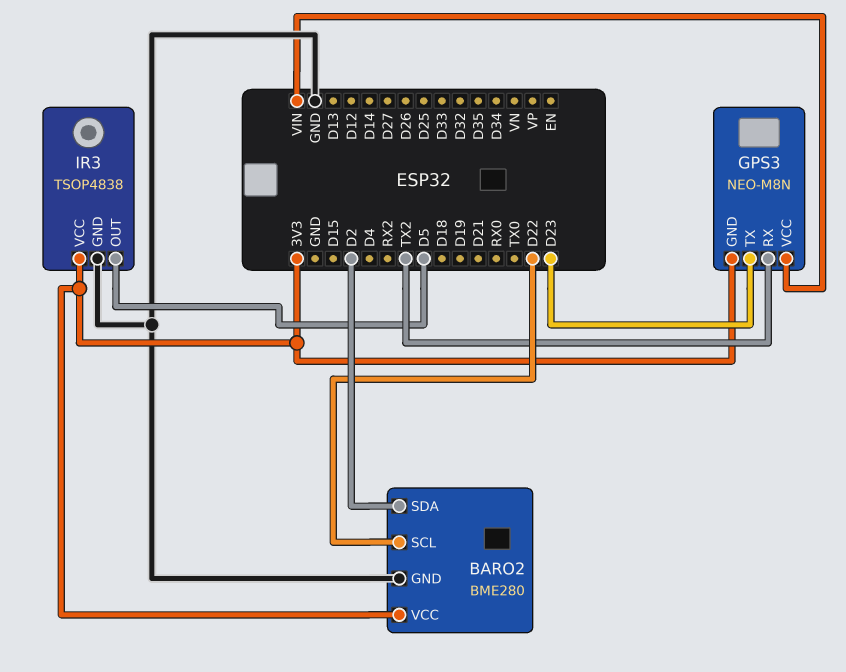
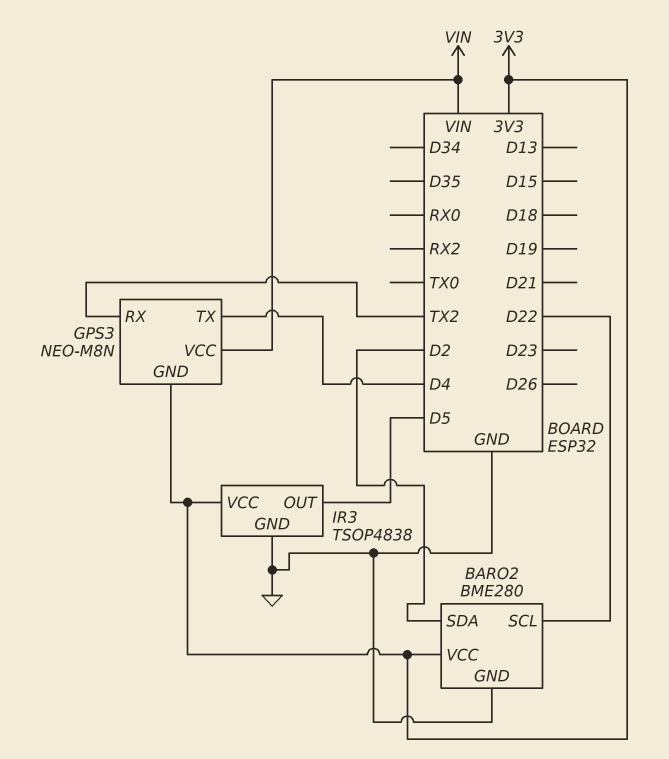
GPS3 pin TX: D23 -> D4

